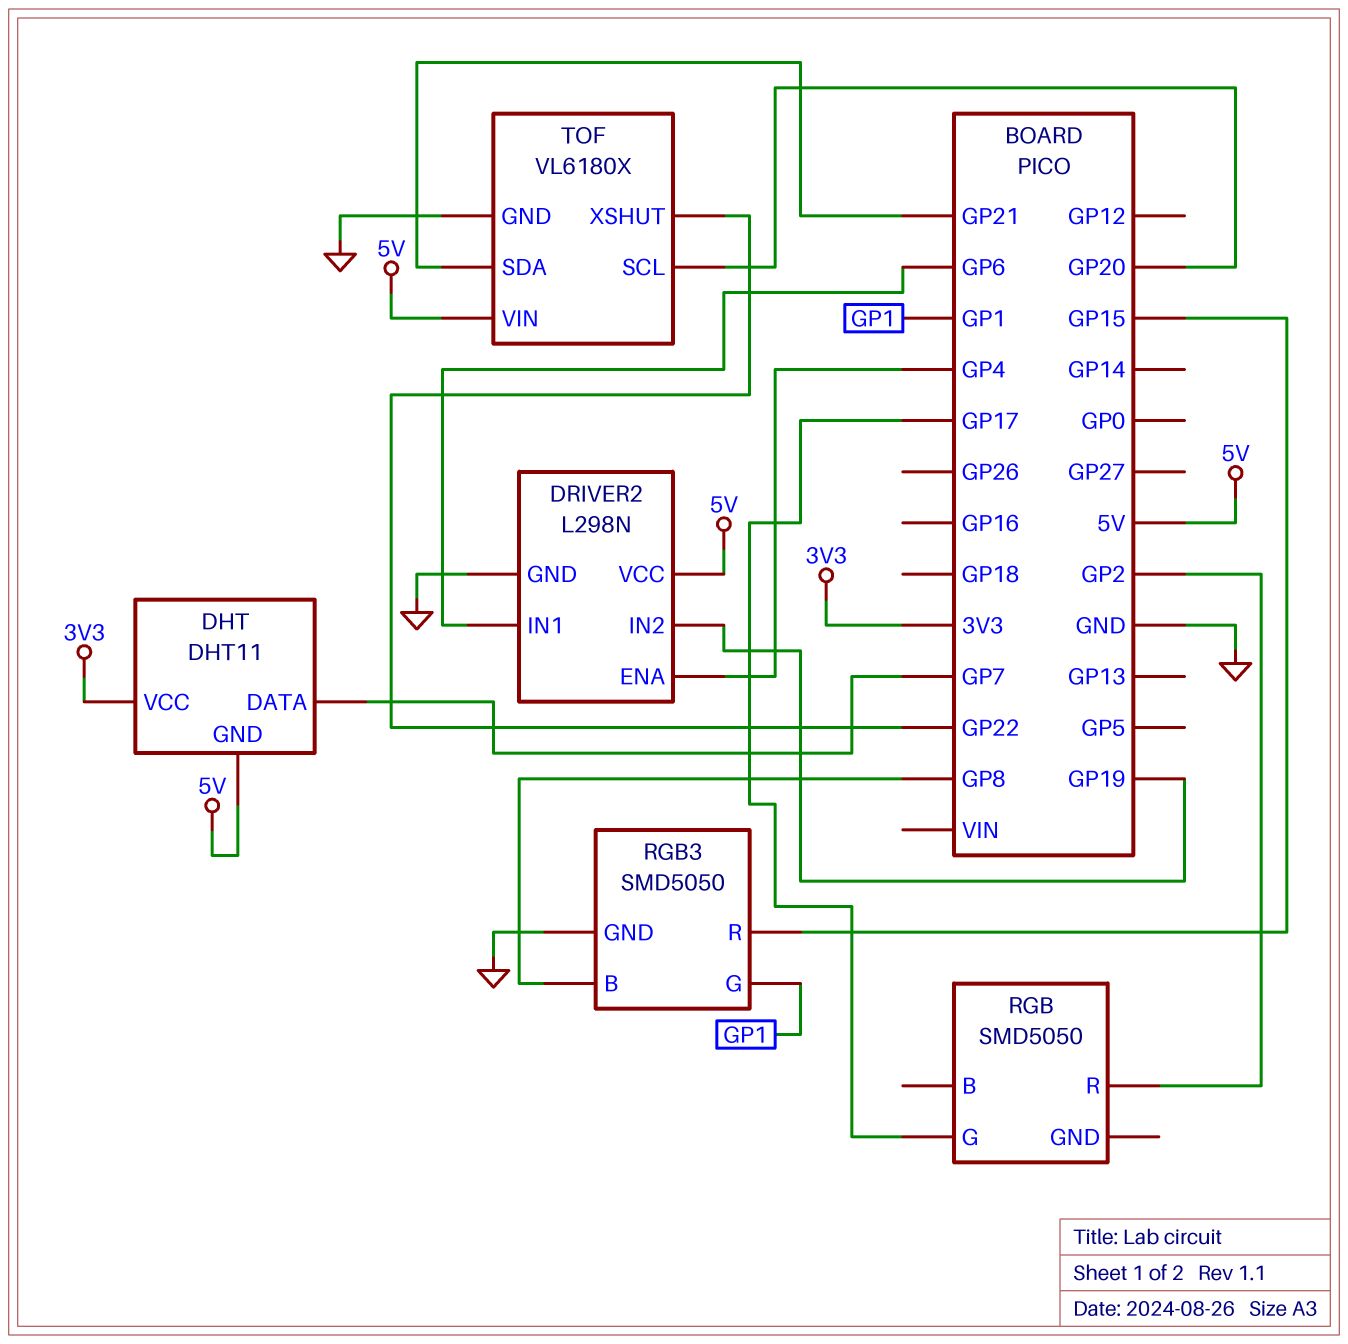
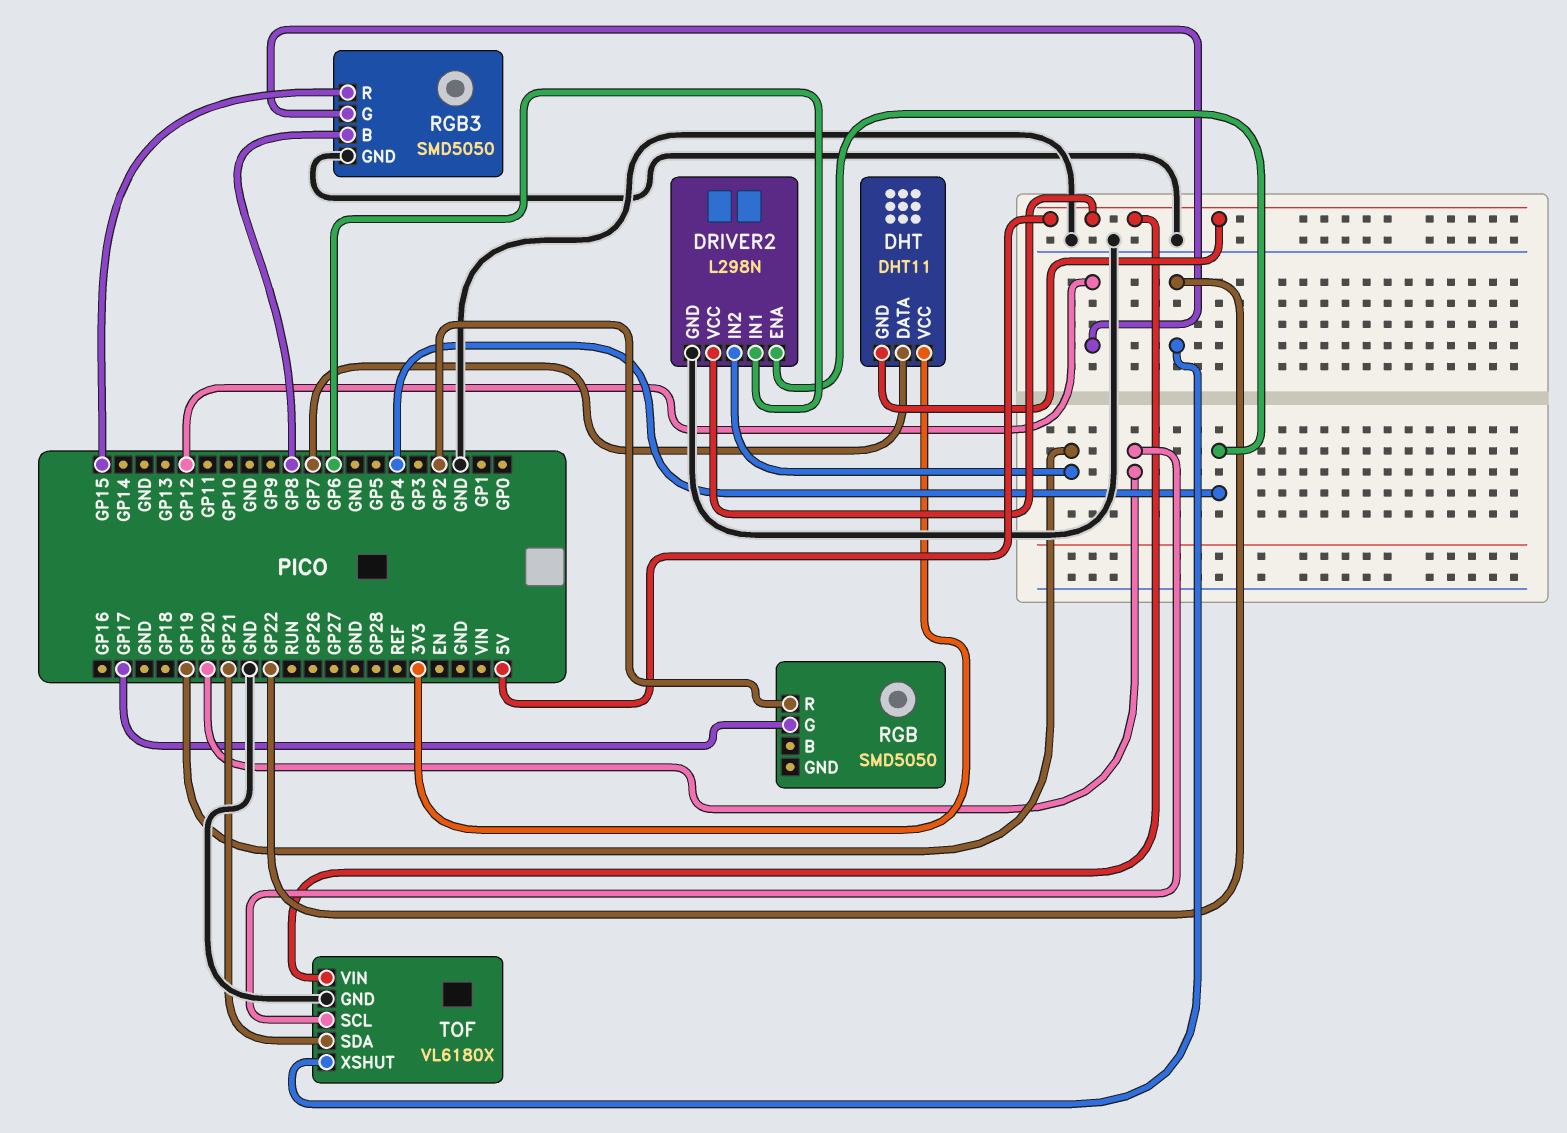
RGB3 pin G: GP1 -> GP12

